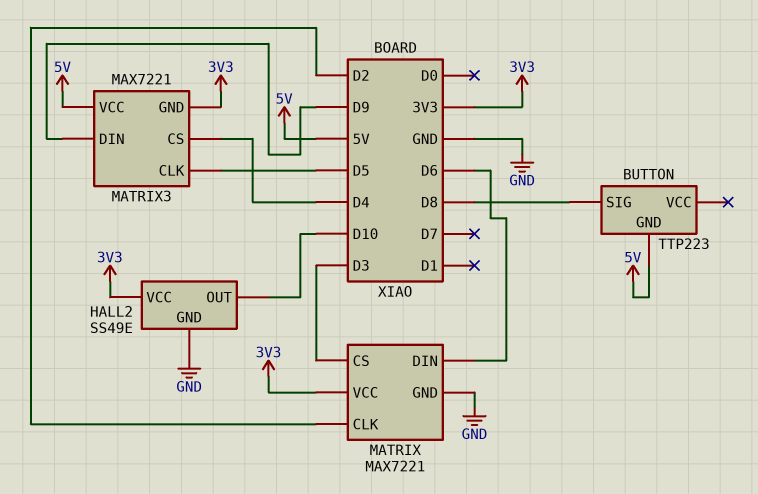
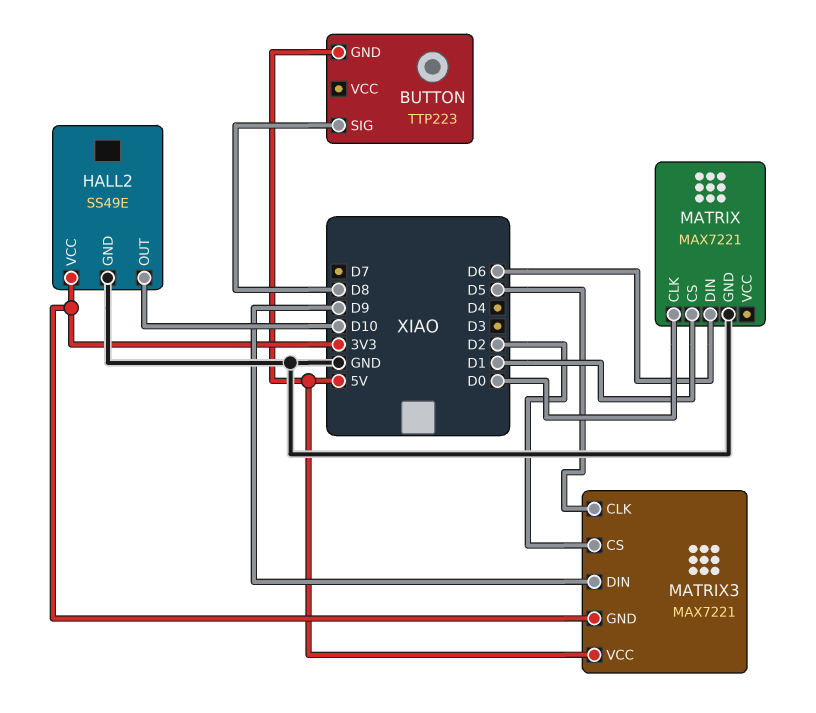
MATRIX pin CLK: D2 -> D0
MATRIX pin CS: D3 -> D1
MATRIX pin VCC: 3V3 -> none
MATRIX3 pin CS: D4 -> D2

